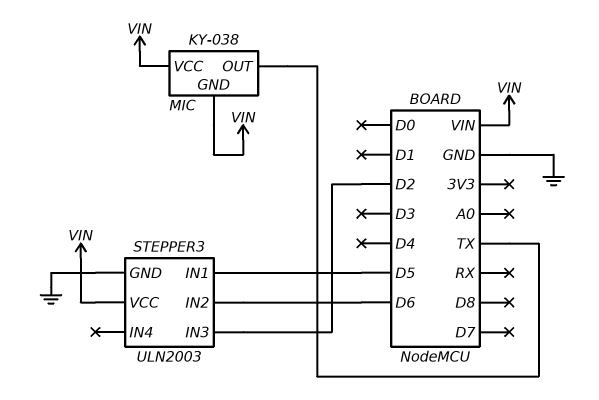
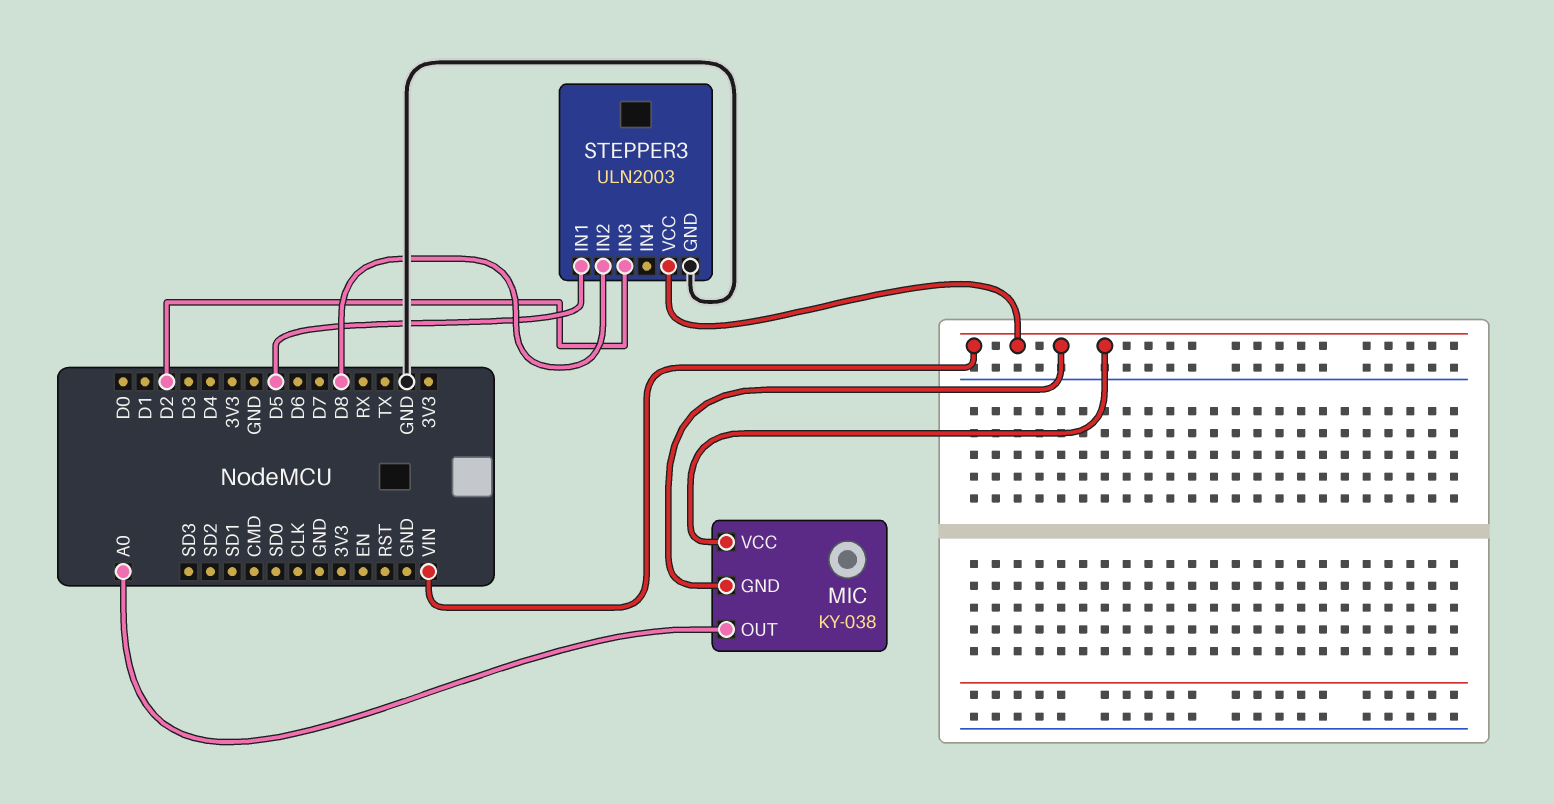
MIC pin OUT: TX -> A0
STEPPER3 pin IN2: D6 -> D8

